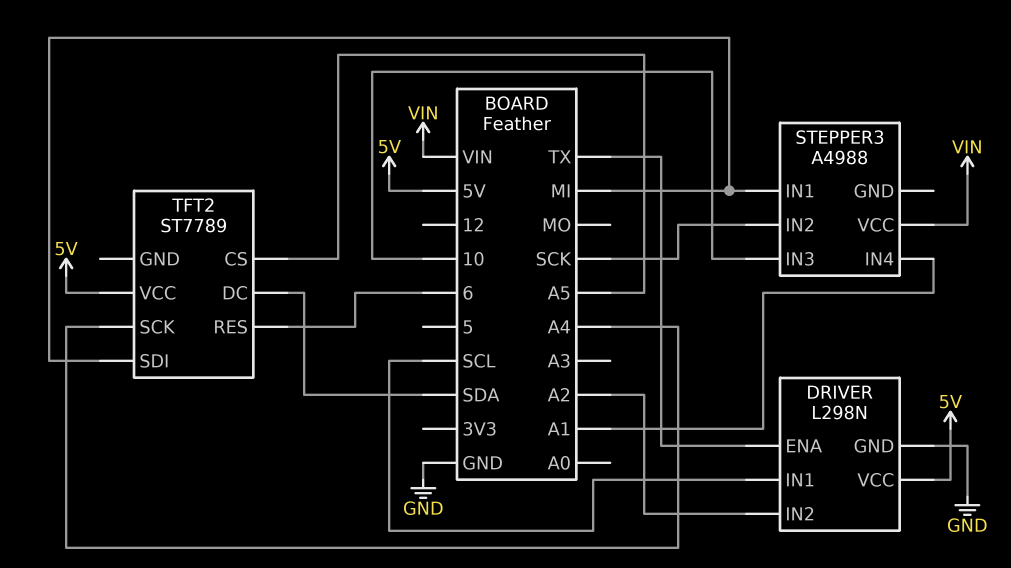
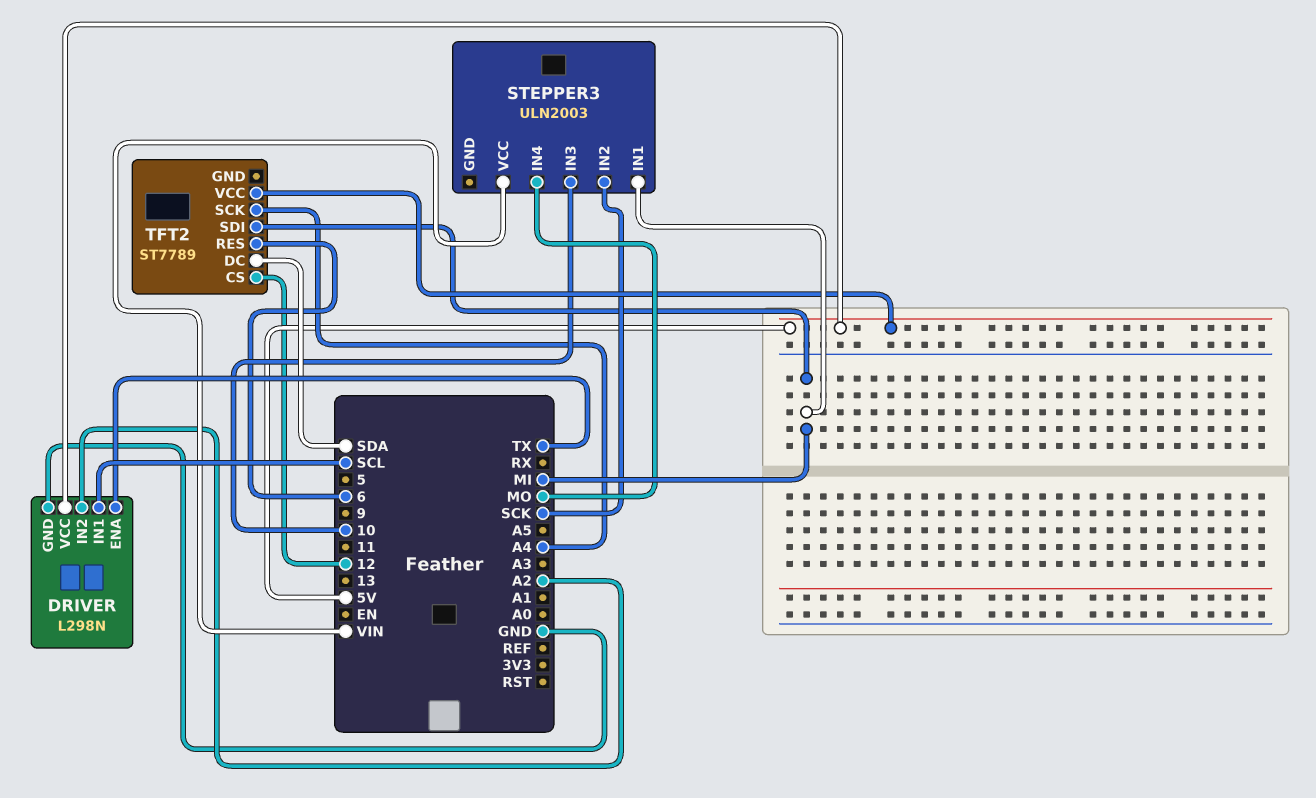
STEPPER3: A4988 -> ULN2003
STEPPER3 pin IN4: A1 -> MO
TFT2 pin CS: A5 -> 12

